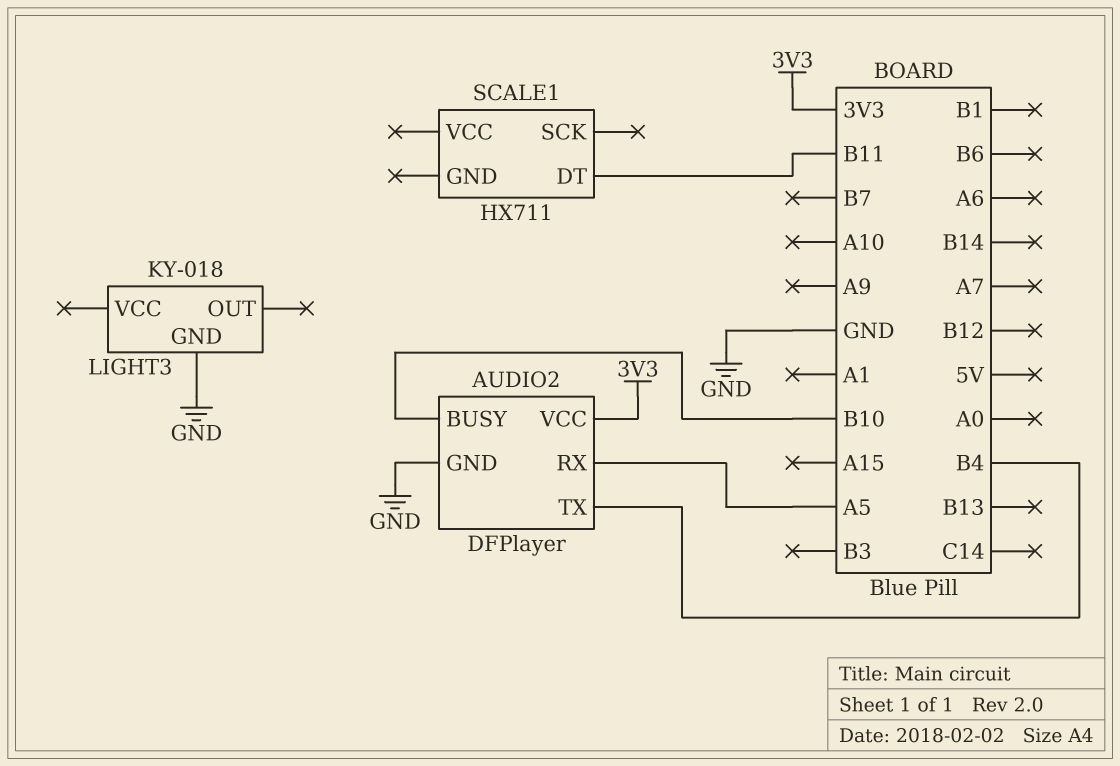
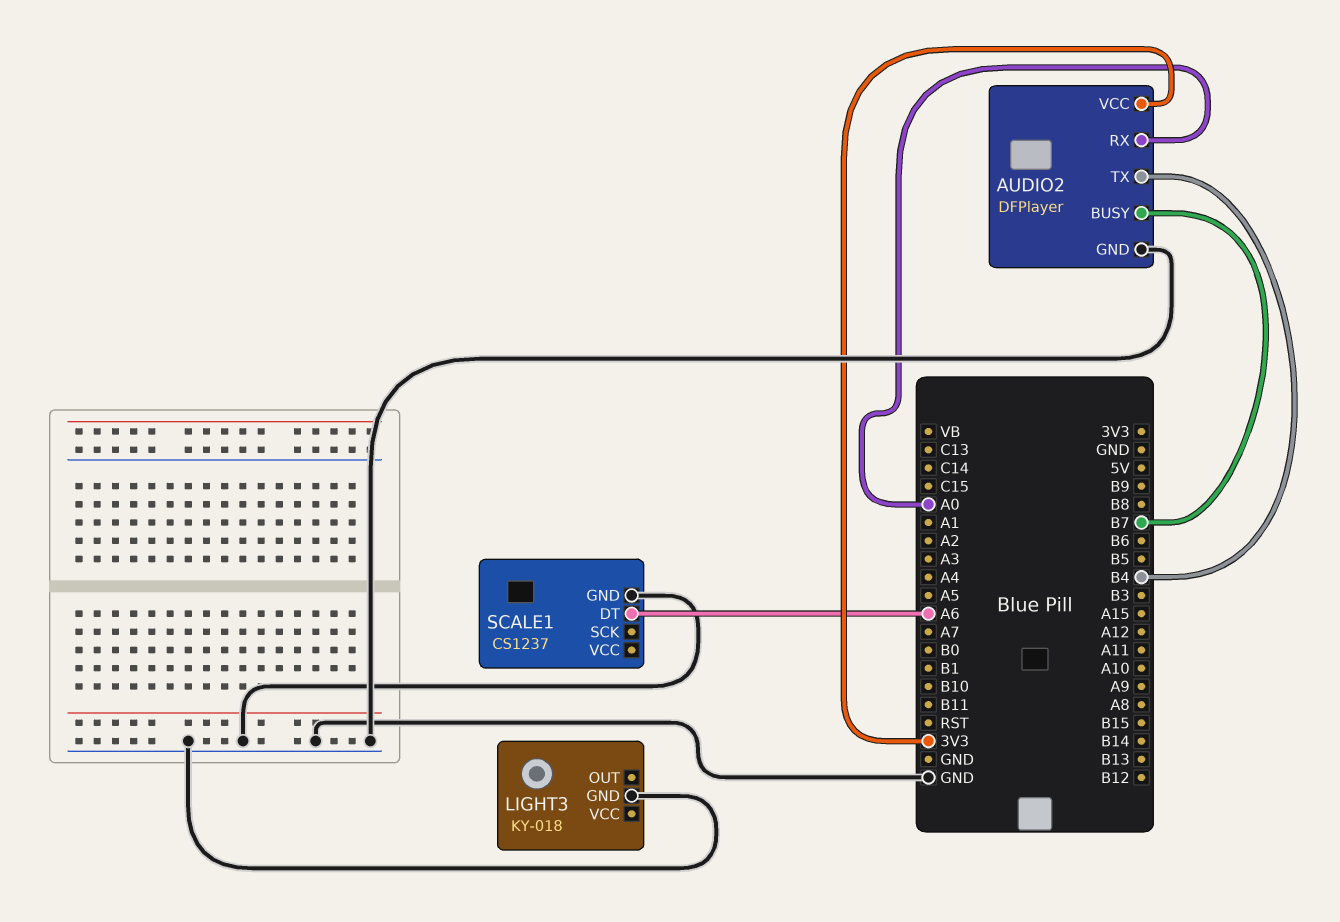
AUDIO2 pin BUSY: B10 -> B7
AUDIO2 pin RX: A5 -> A0
SCALE1: HX711 -> CS1237
SCALE1 pin DT: B11 -> A6
SCALE1 pin GND: none -> GND

